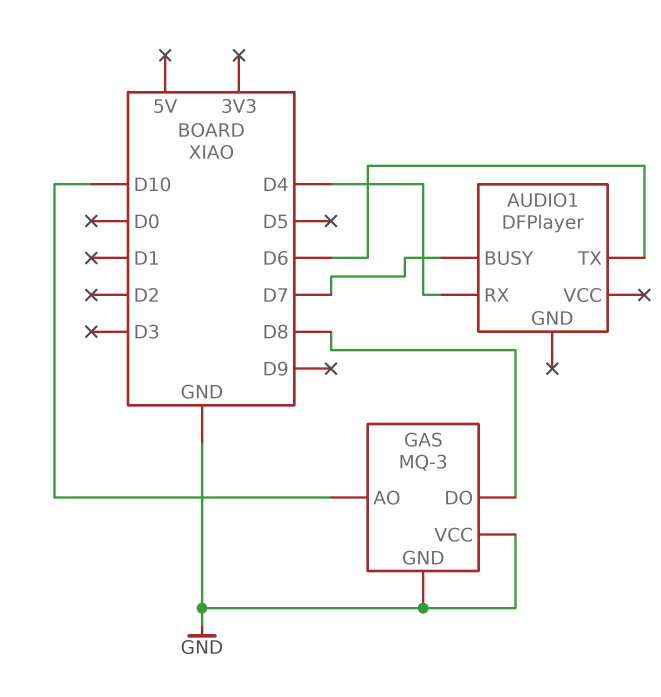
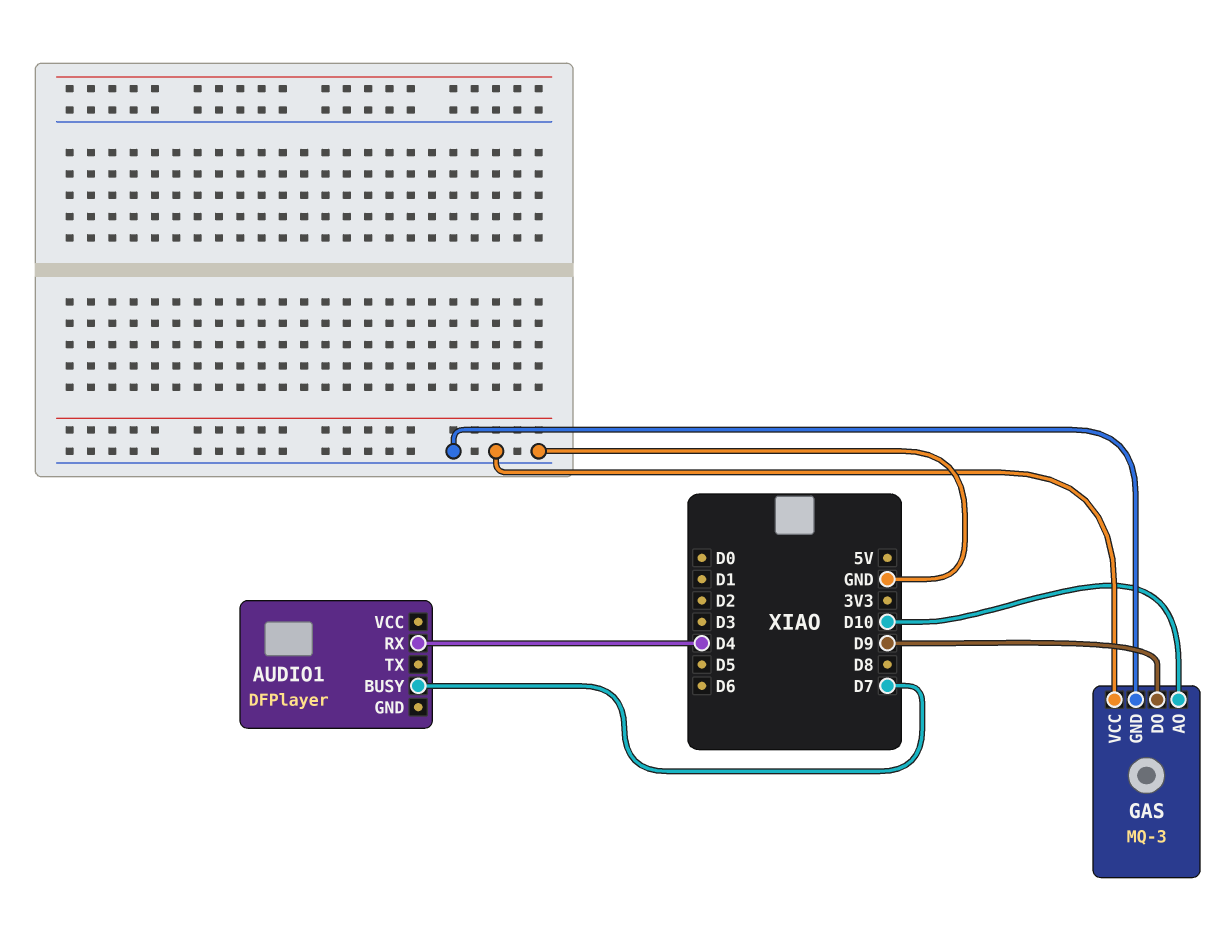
AUDIO1 pin TX: D6 -> none
GAS pin DO: D8 -> D9

